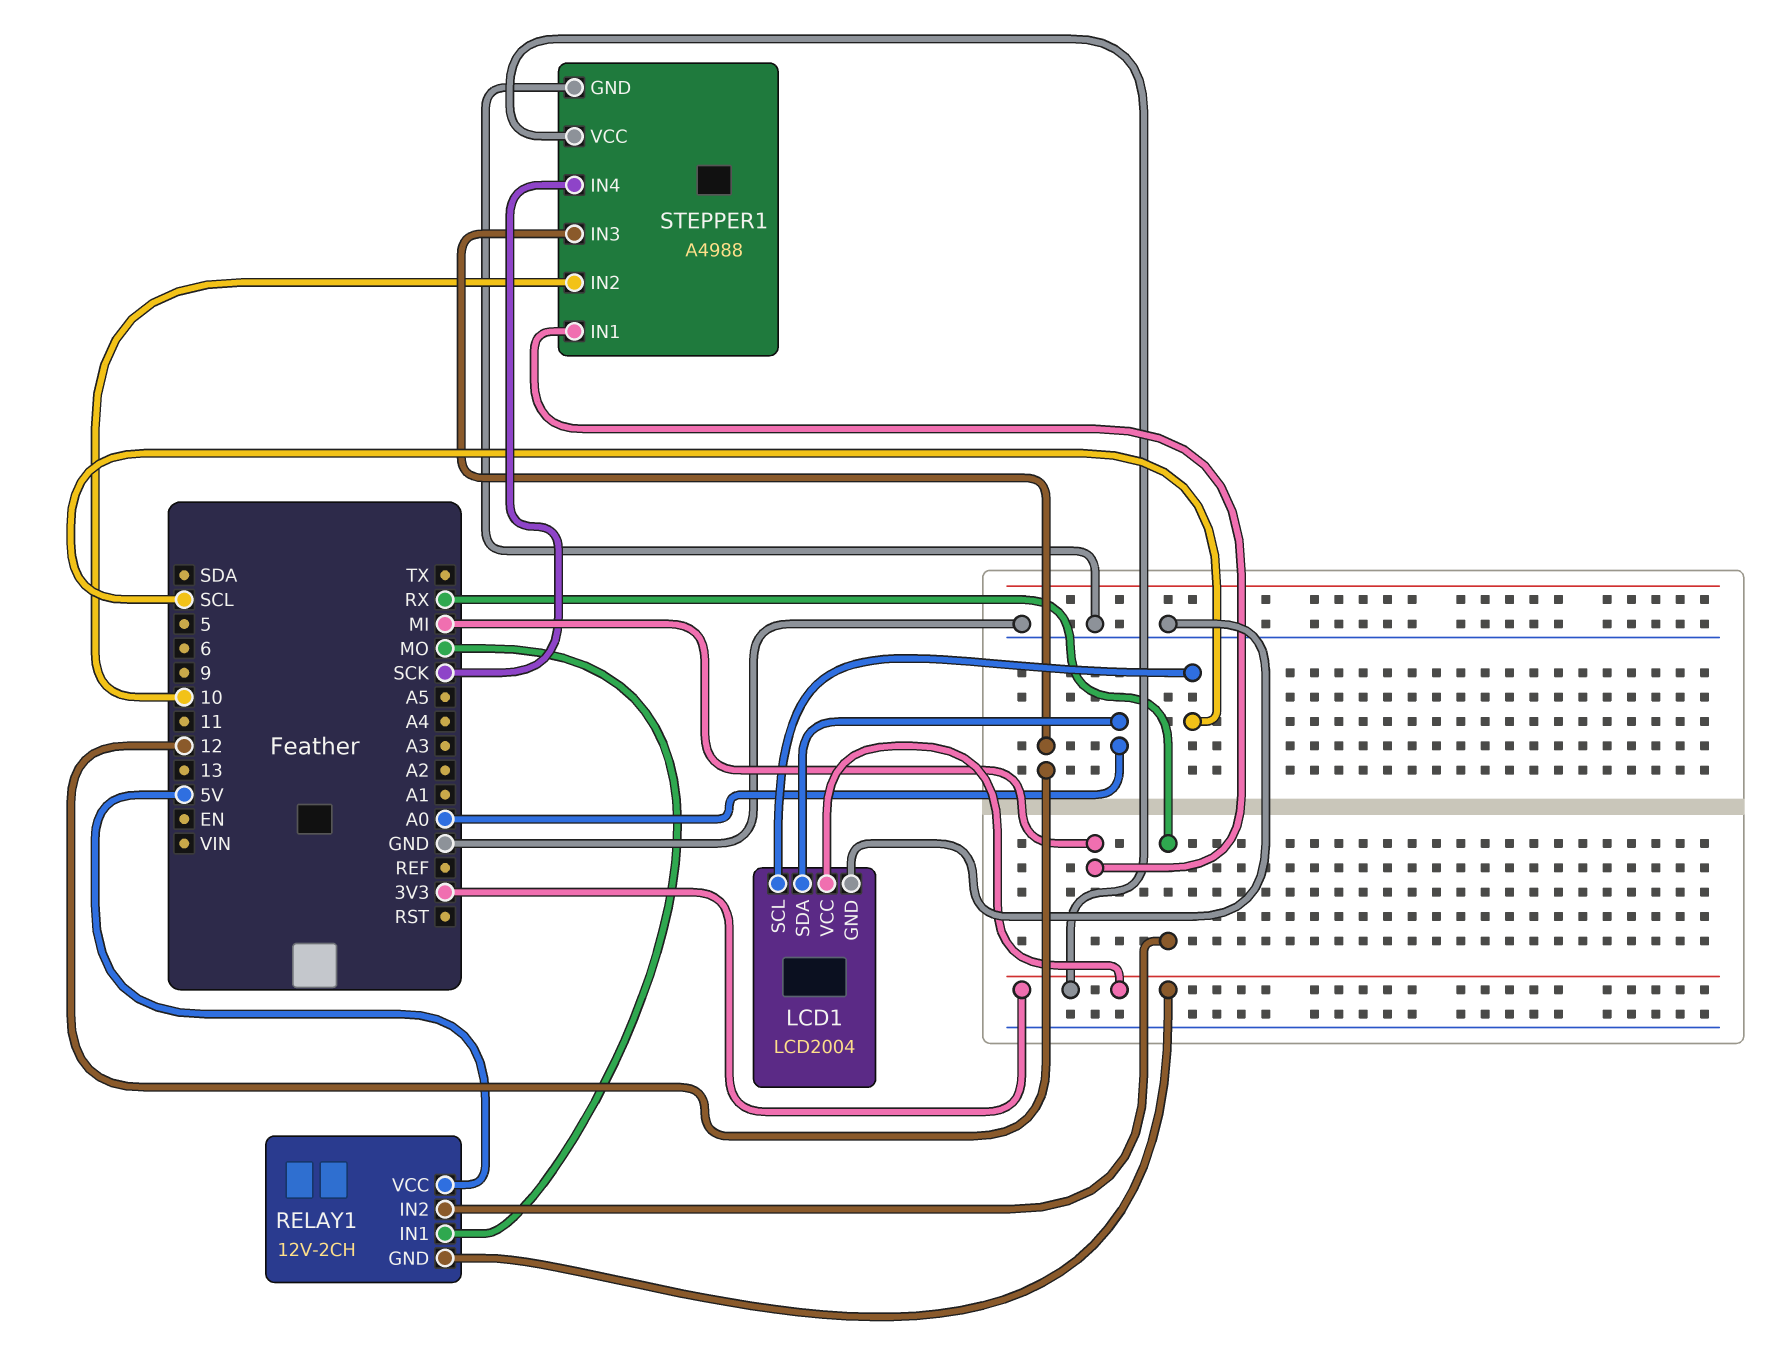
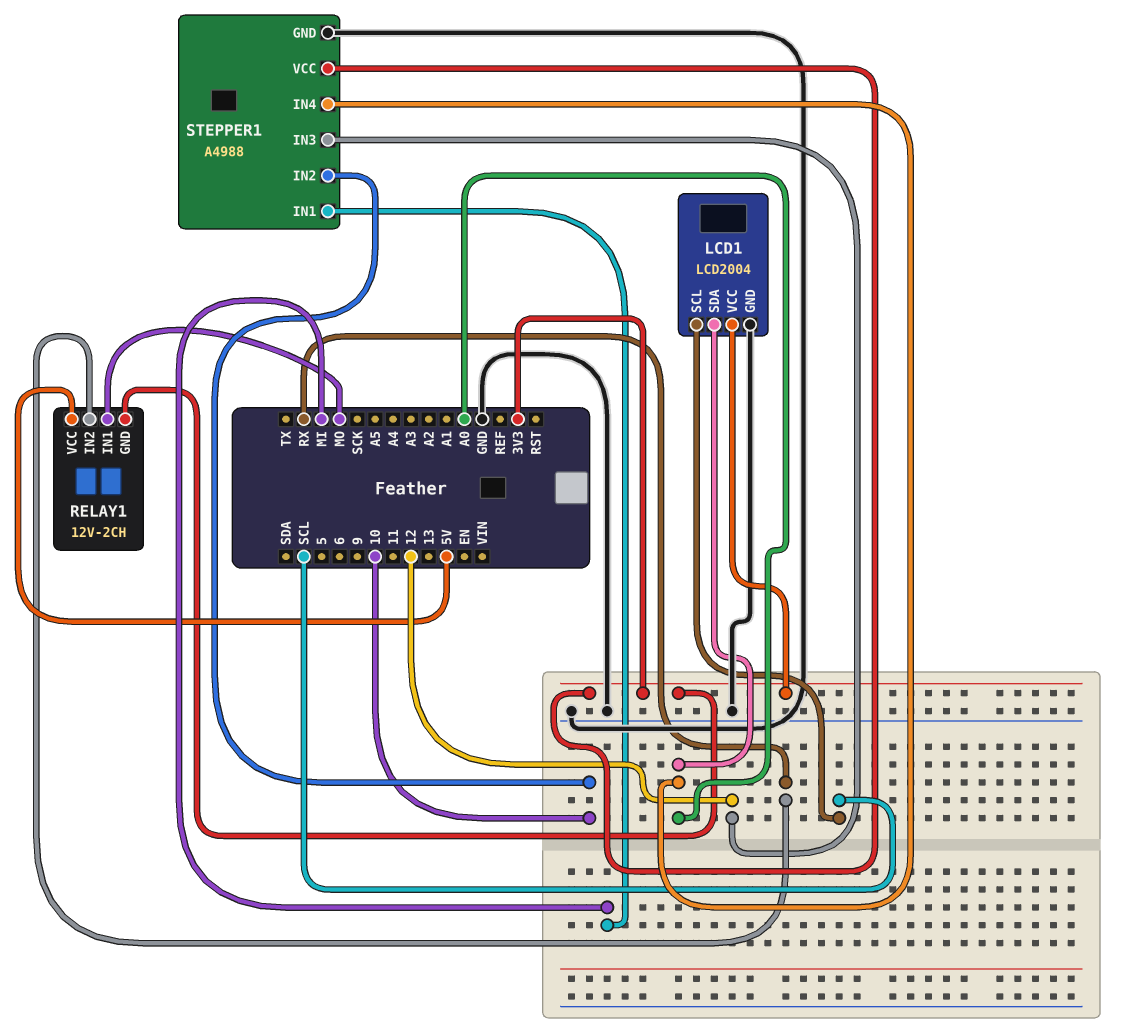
STEPPER1 pin IN4: SCK -> A0

